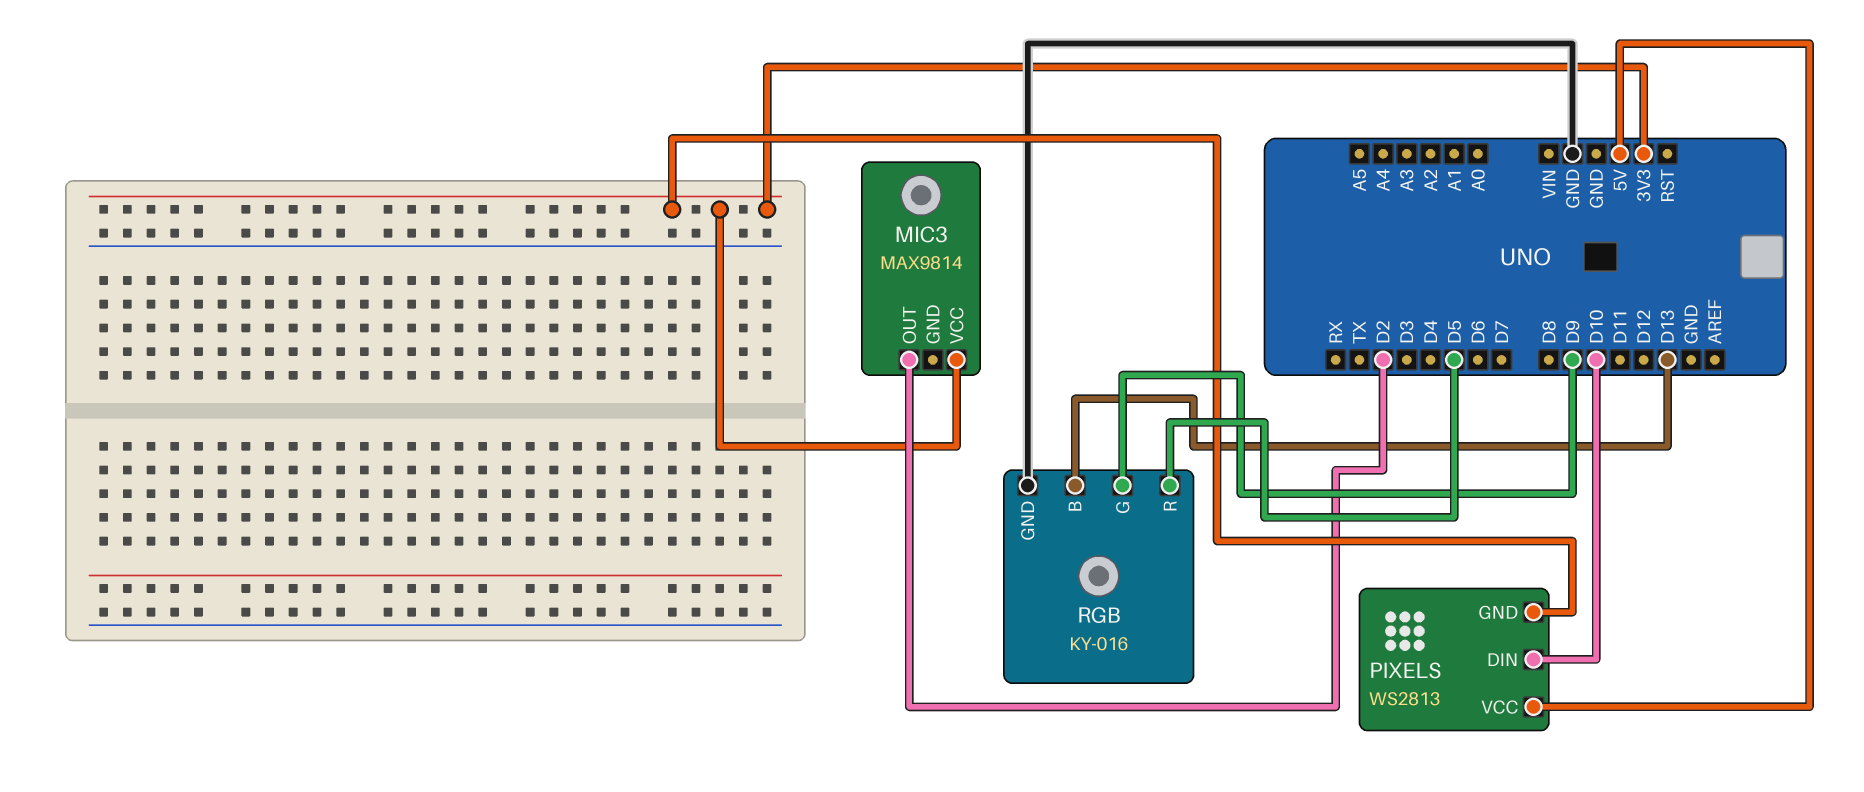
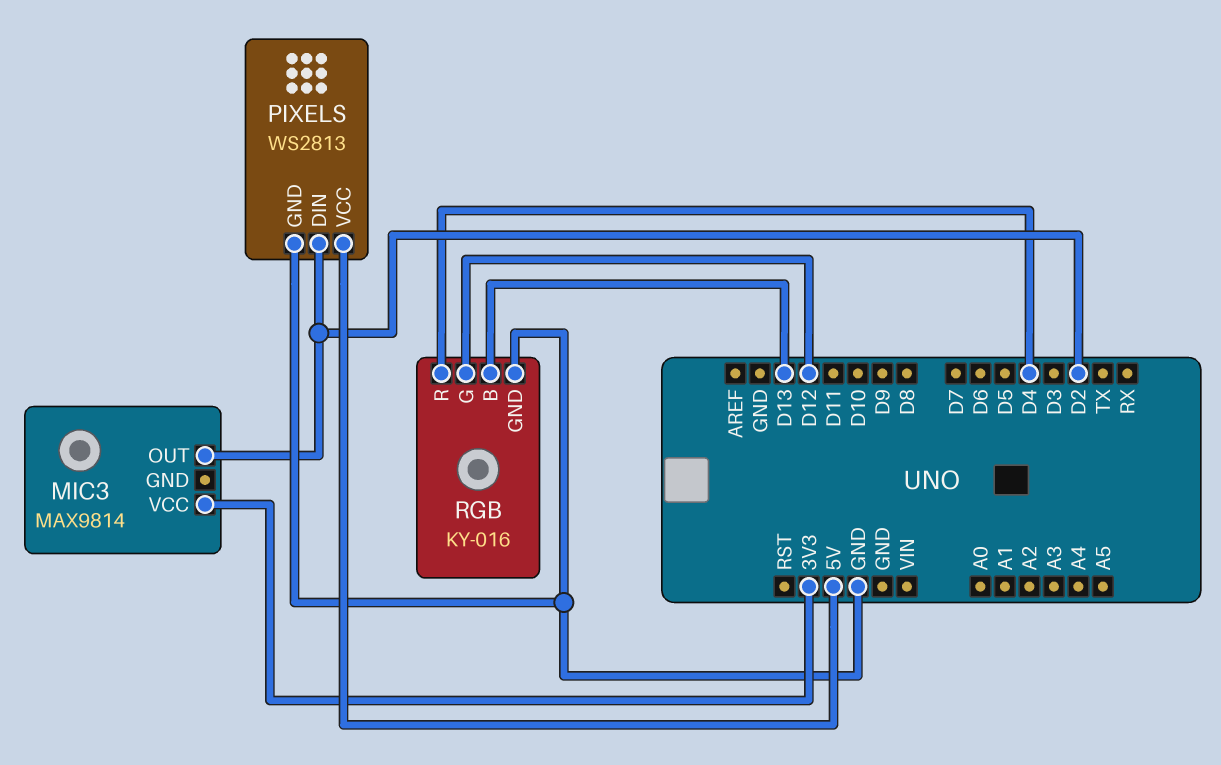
PIXELS pin DIN: D10 -> D2
PIXELS pin GND: 3V3 -> GND
RGB pin G: D9 -> D12
RGB pin R: D5 -> D4

